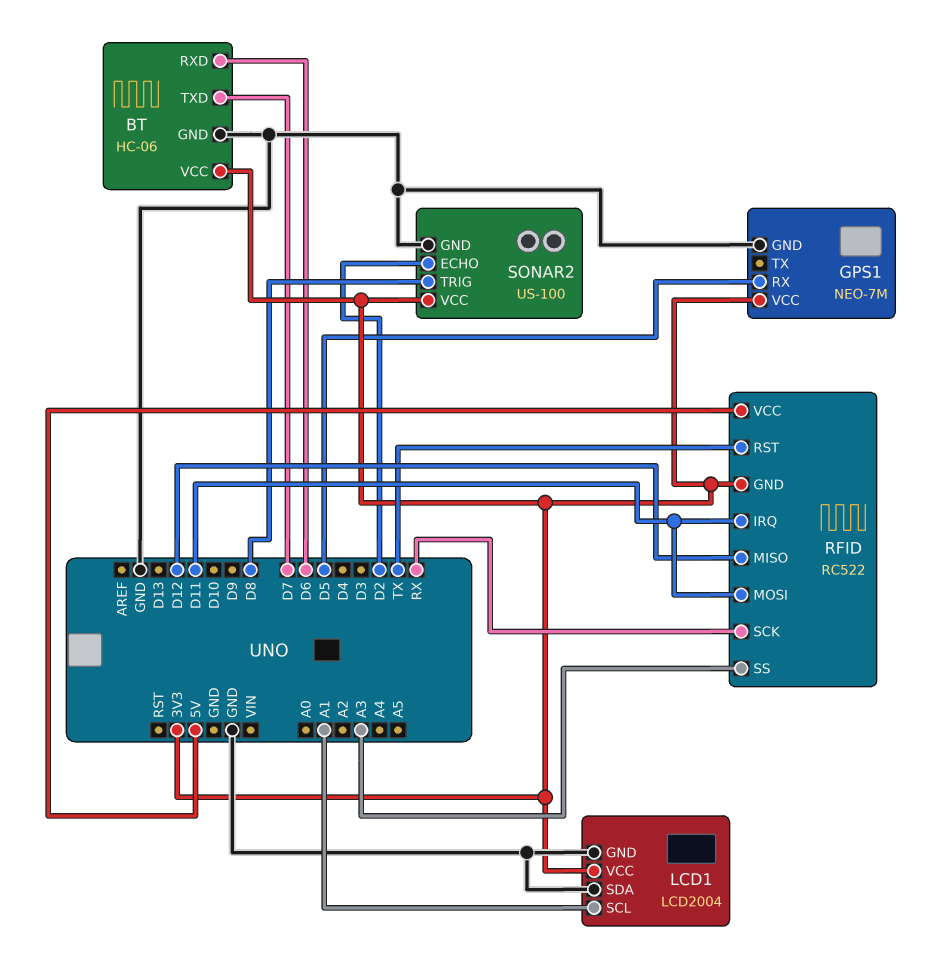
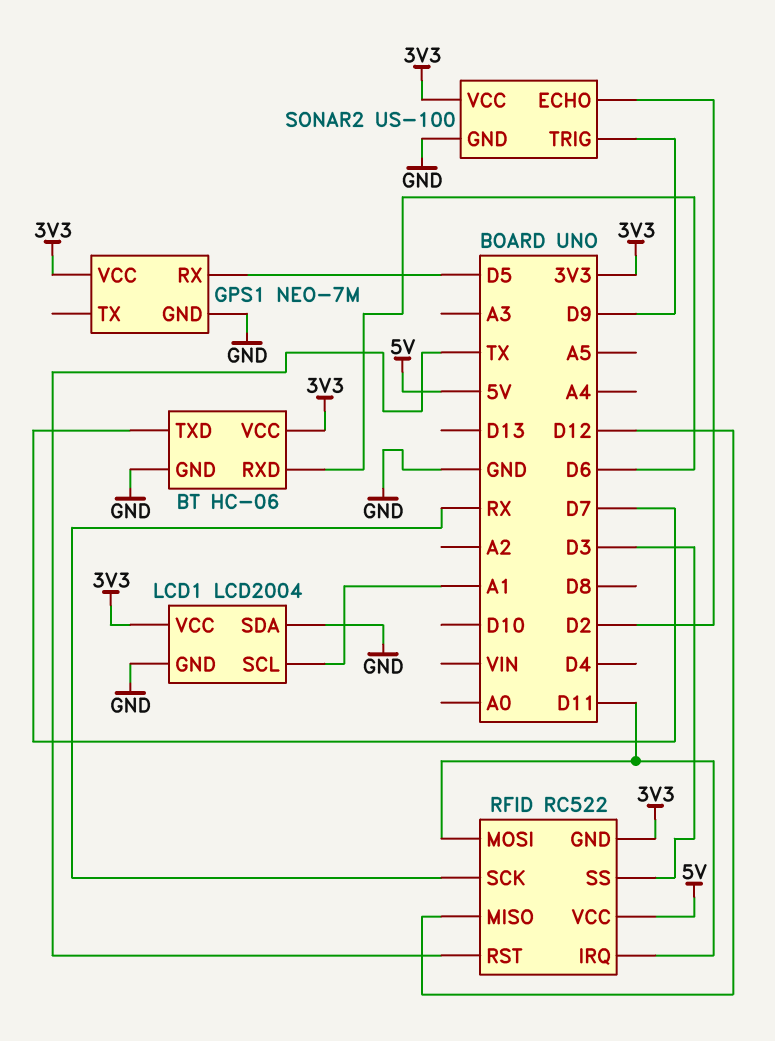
RFID pin SS: A3 -> D3
SONAR2 pin TRIG: D8 -> D9

